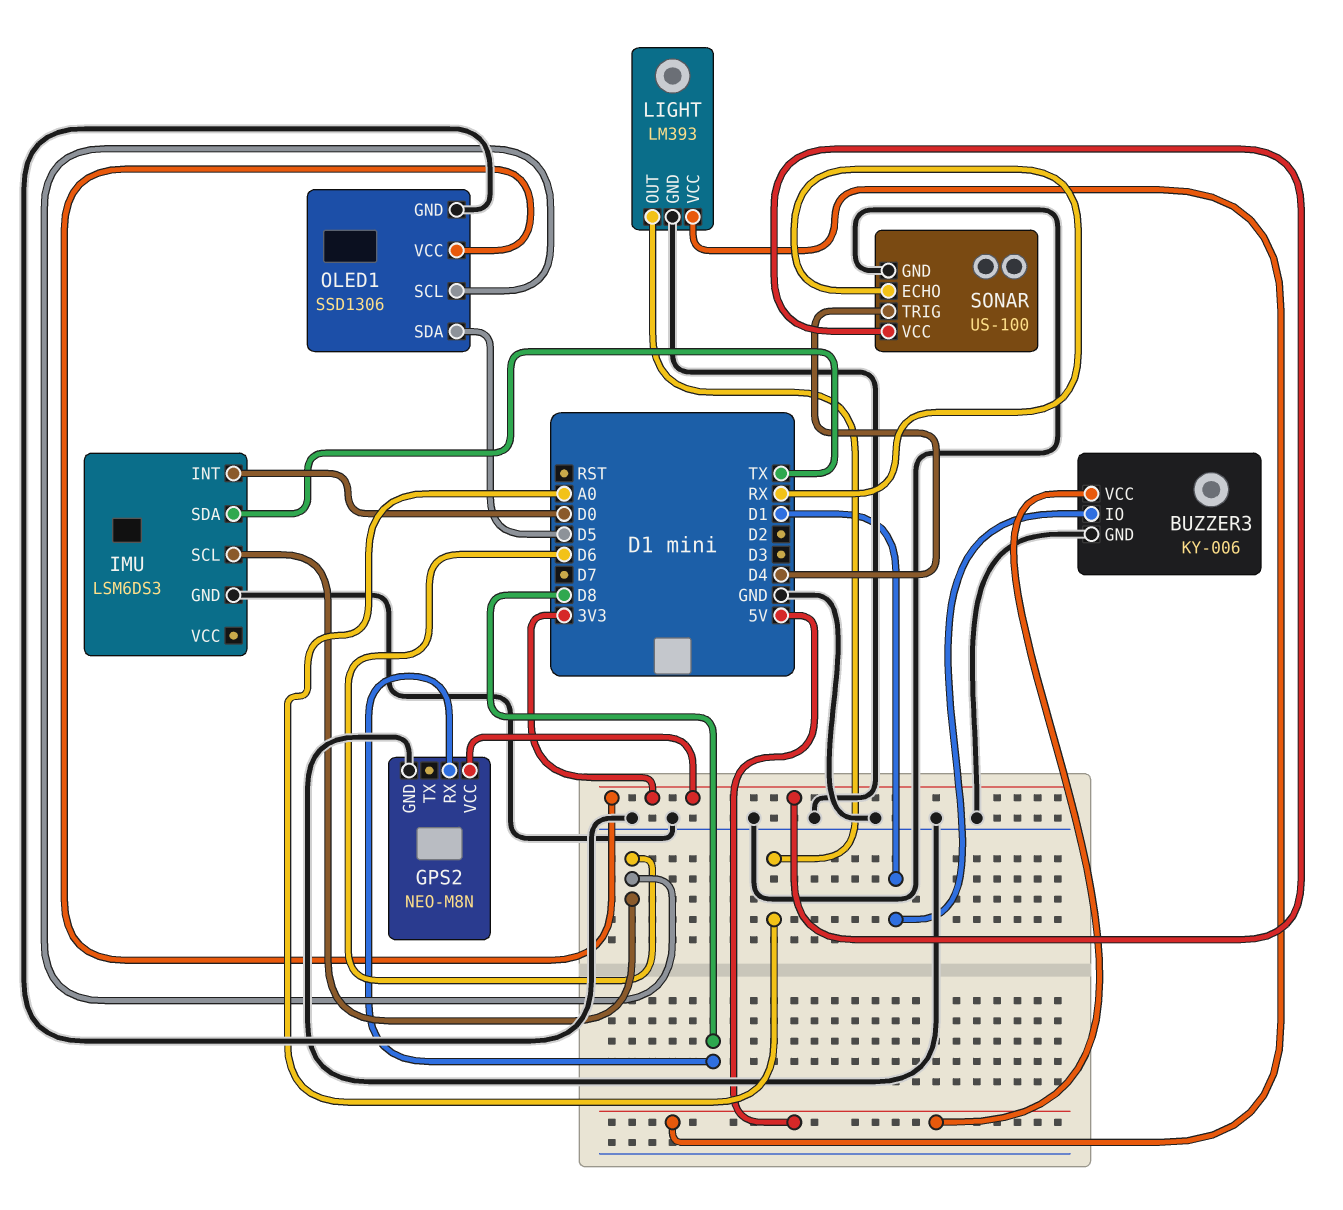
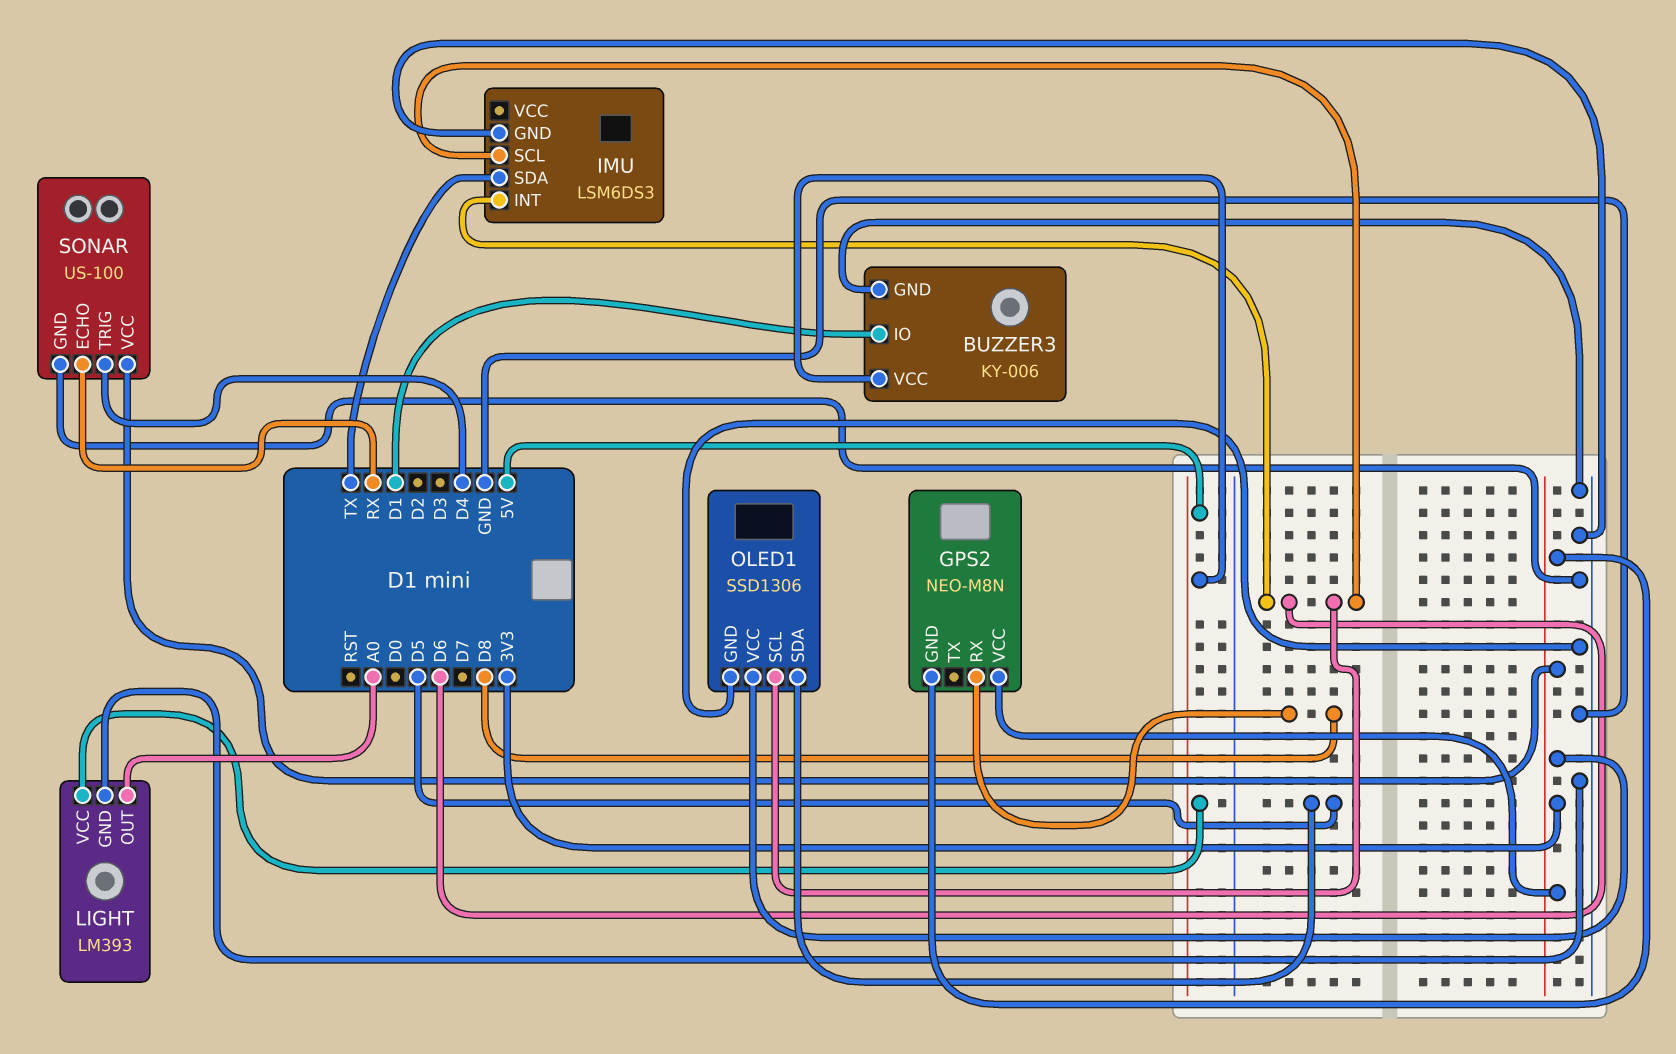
GPS2 pin GND: GND -> 3V3
IMU pin INT: D0 -> D6

